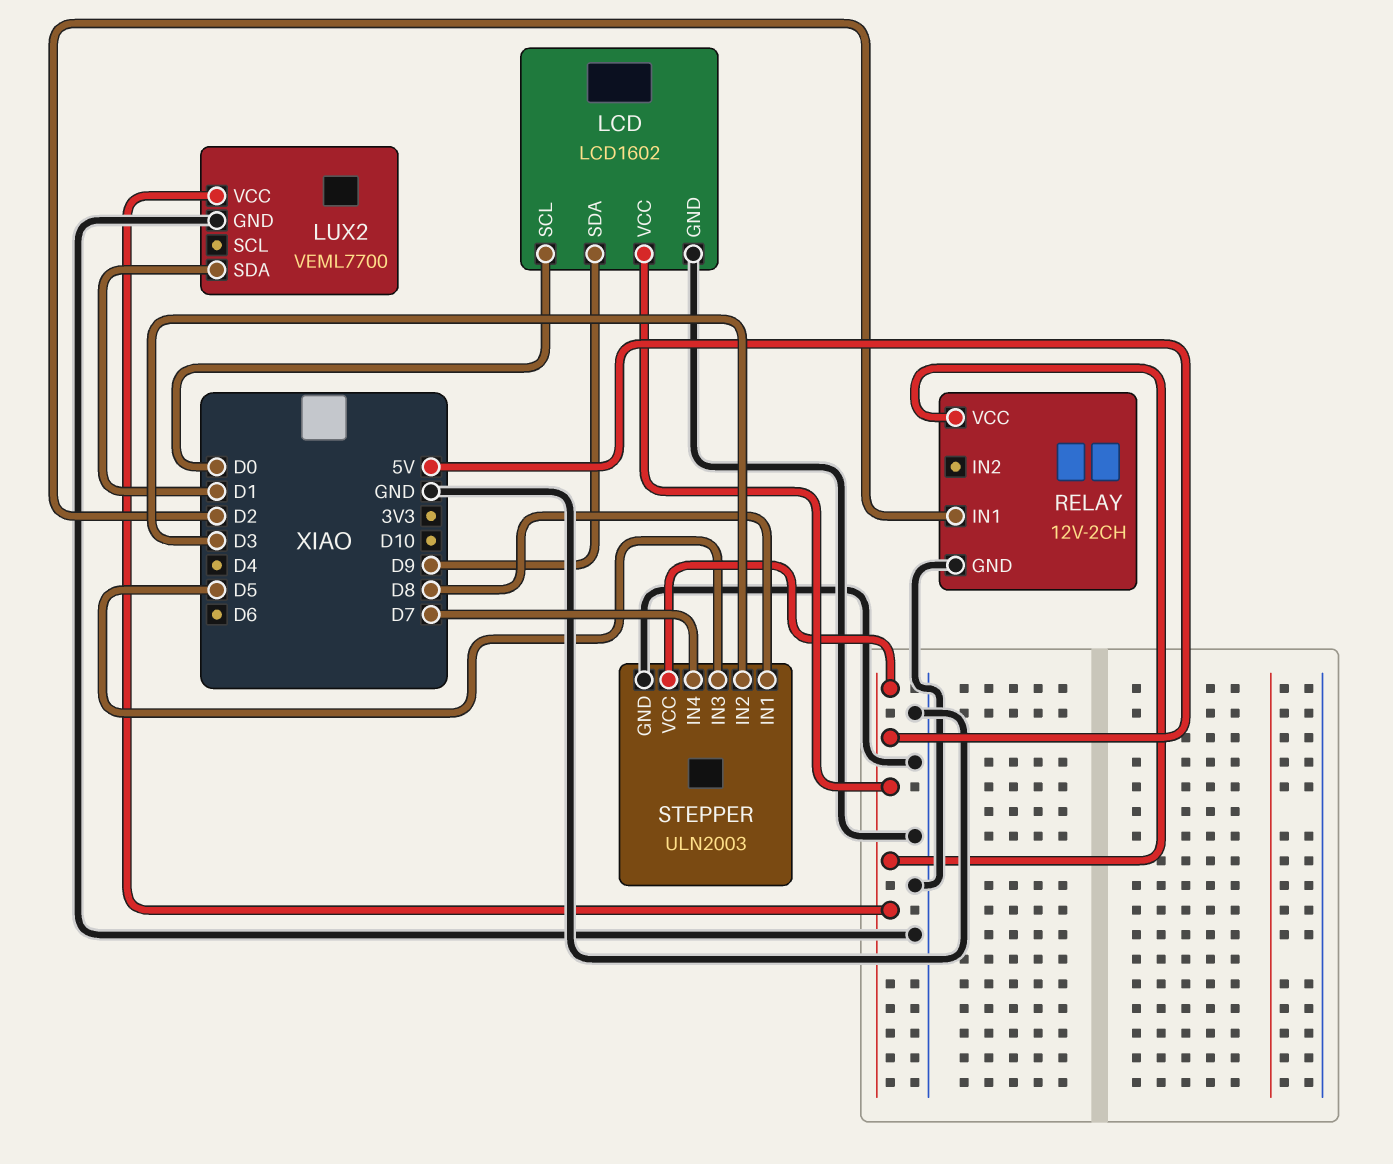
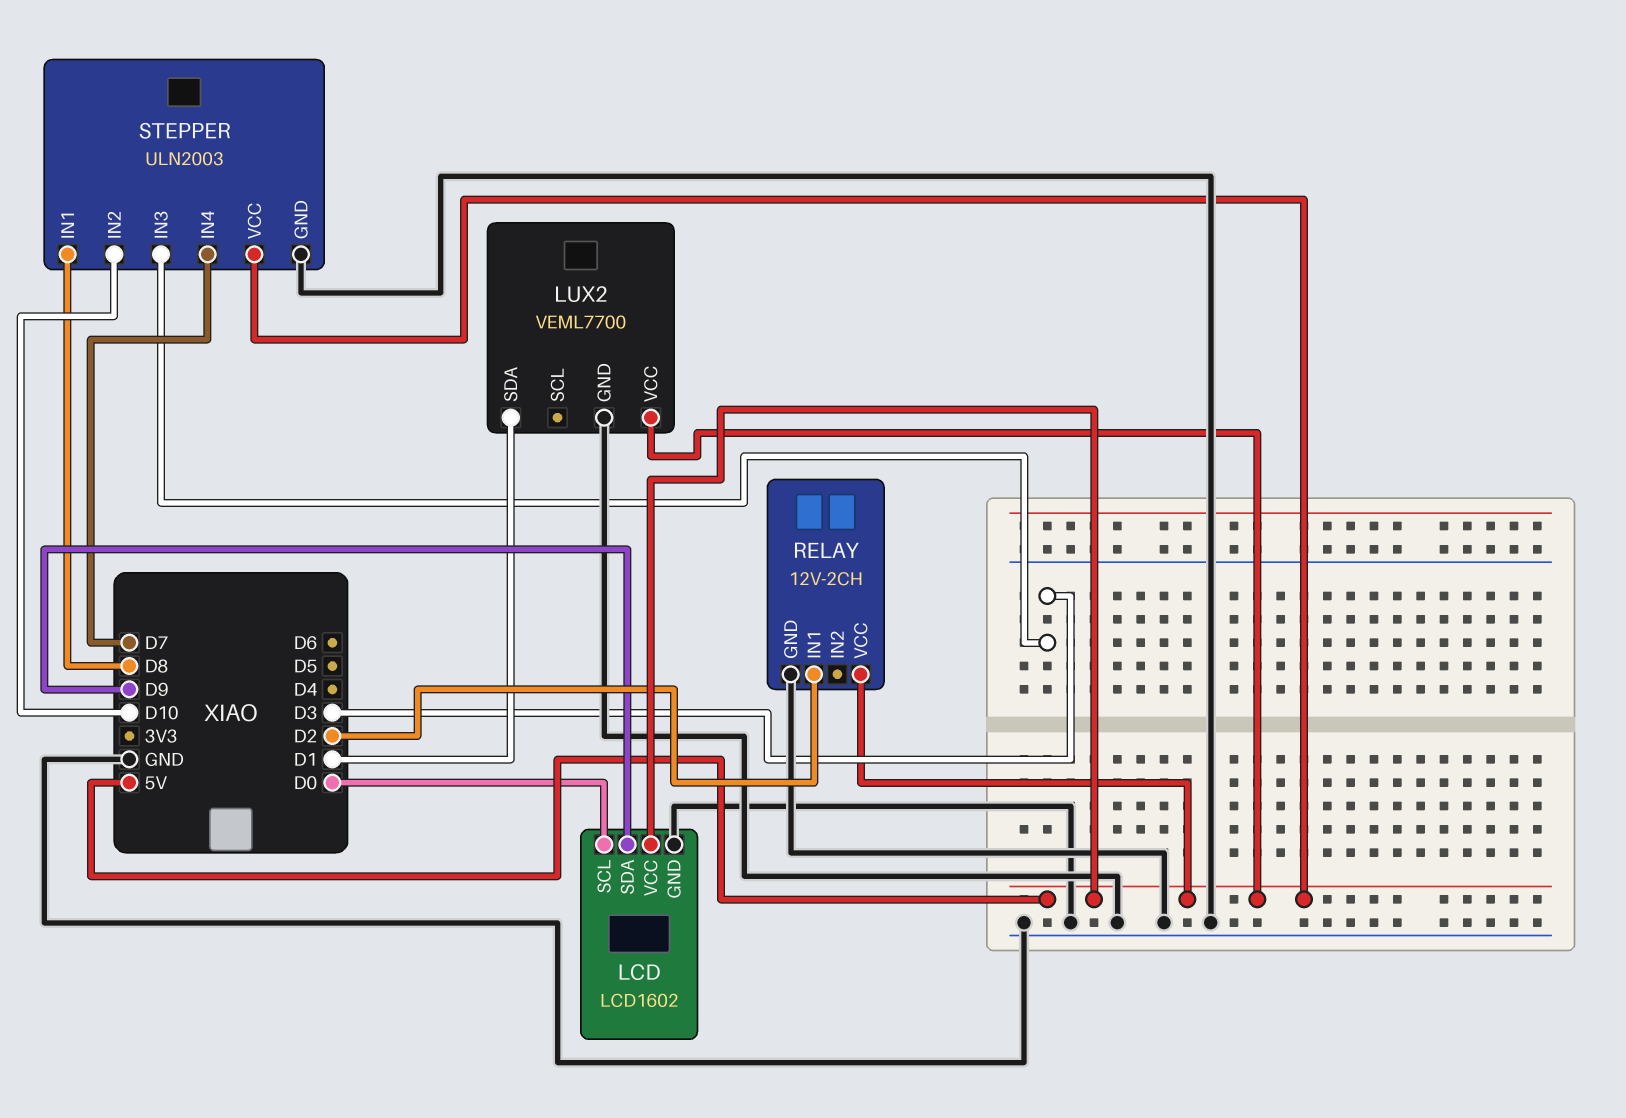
STEPPER pin IN2: D3 -> D10
STEPPER pin IN3: D5 -> D3

